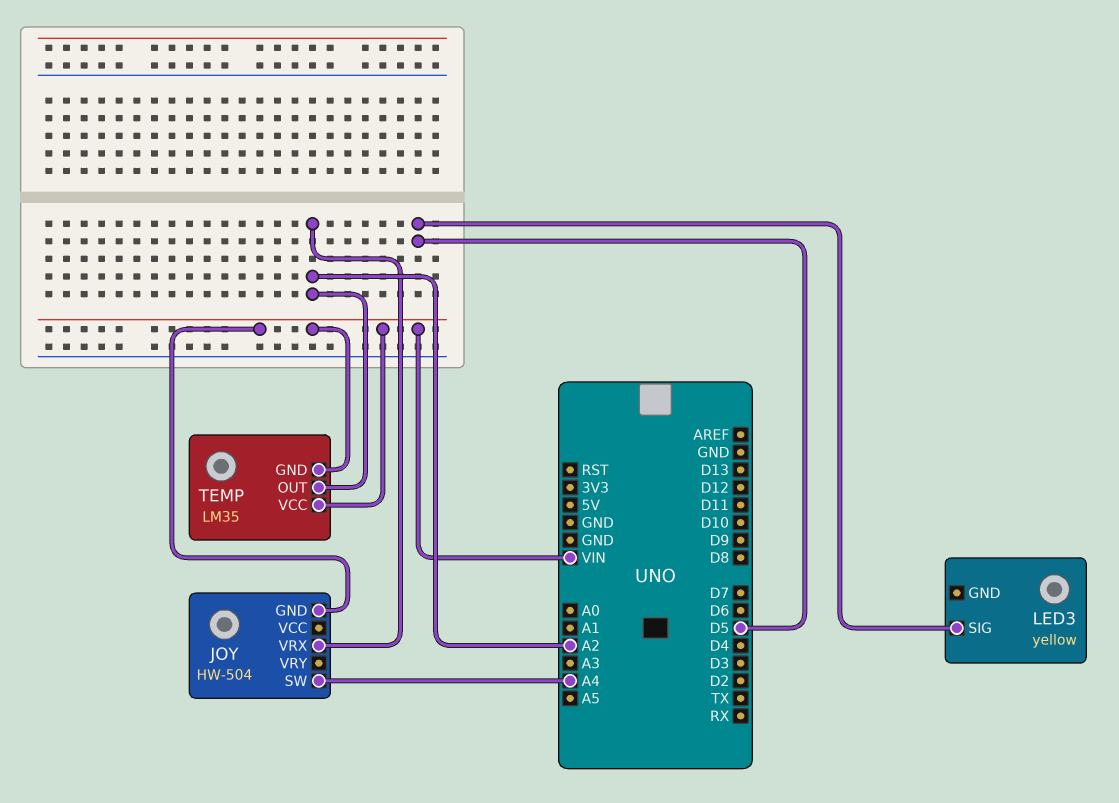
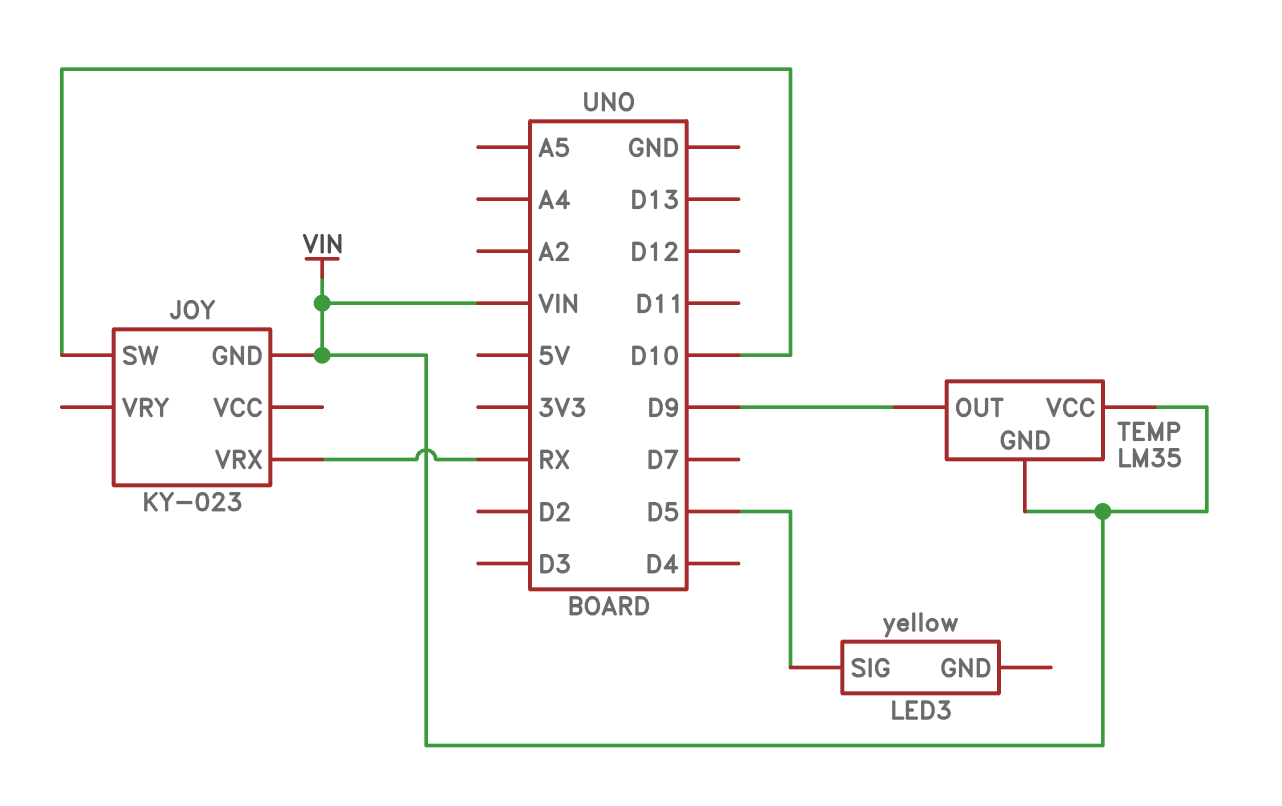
JOY: HW-504 -> KY-023
JOY pin SW: A4 -> D10
JOY pin VRX: A2 -> RX
TEMP pin OUT: A2 -> D9

